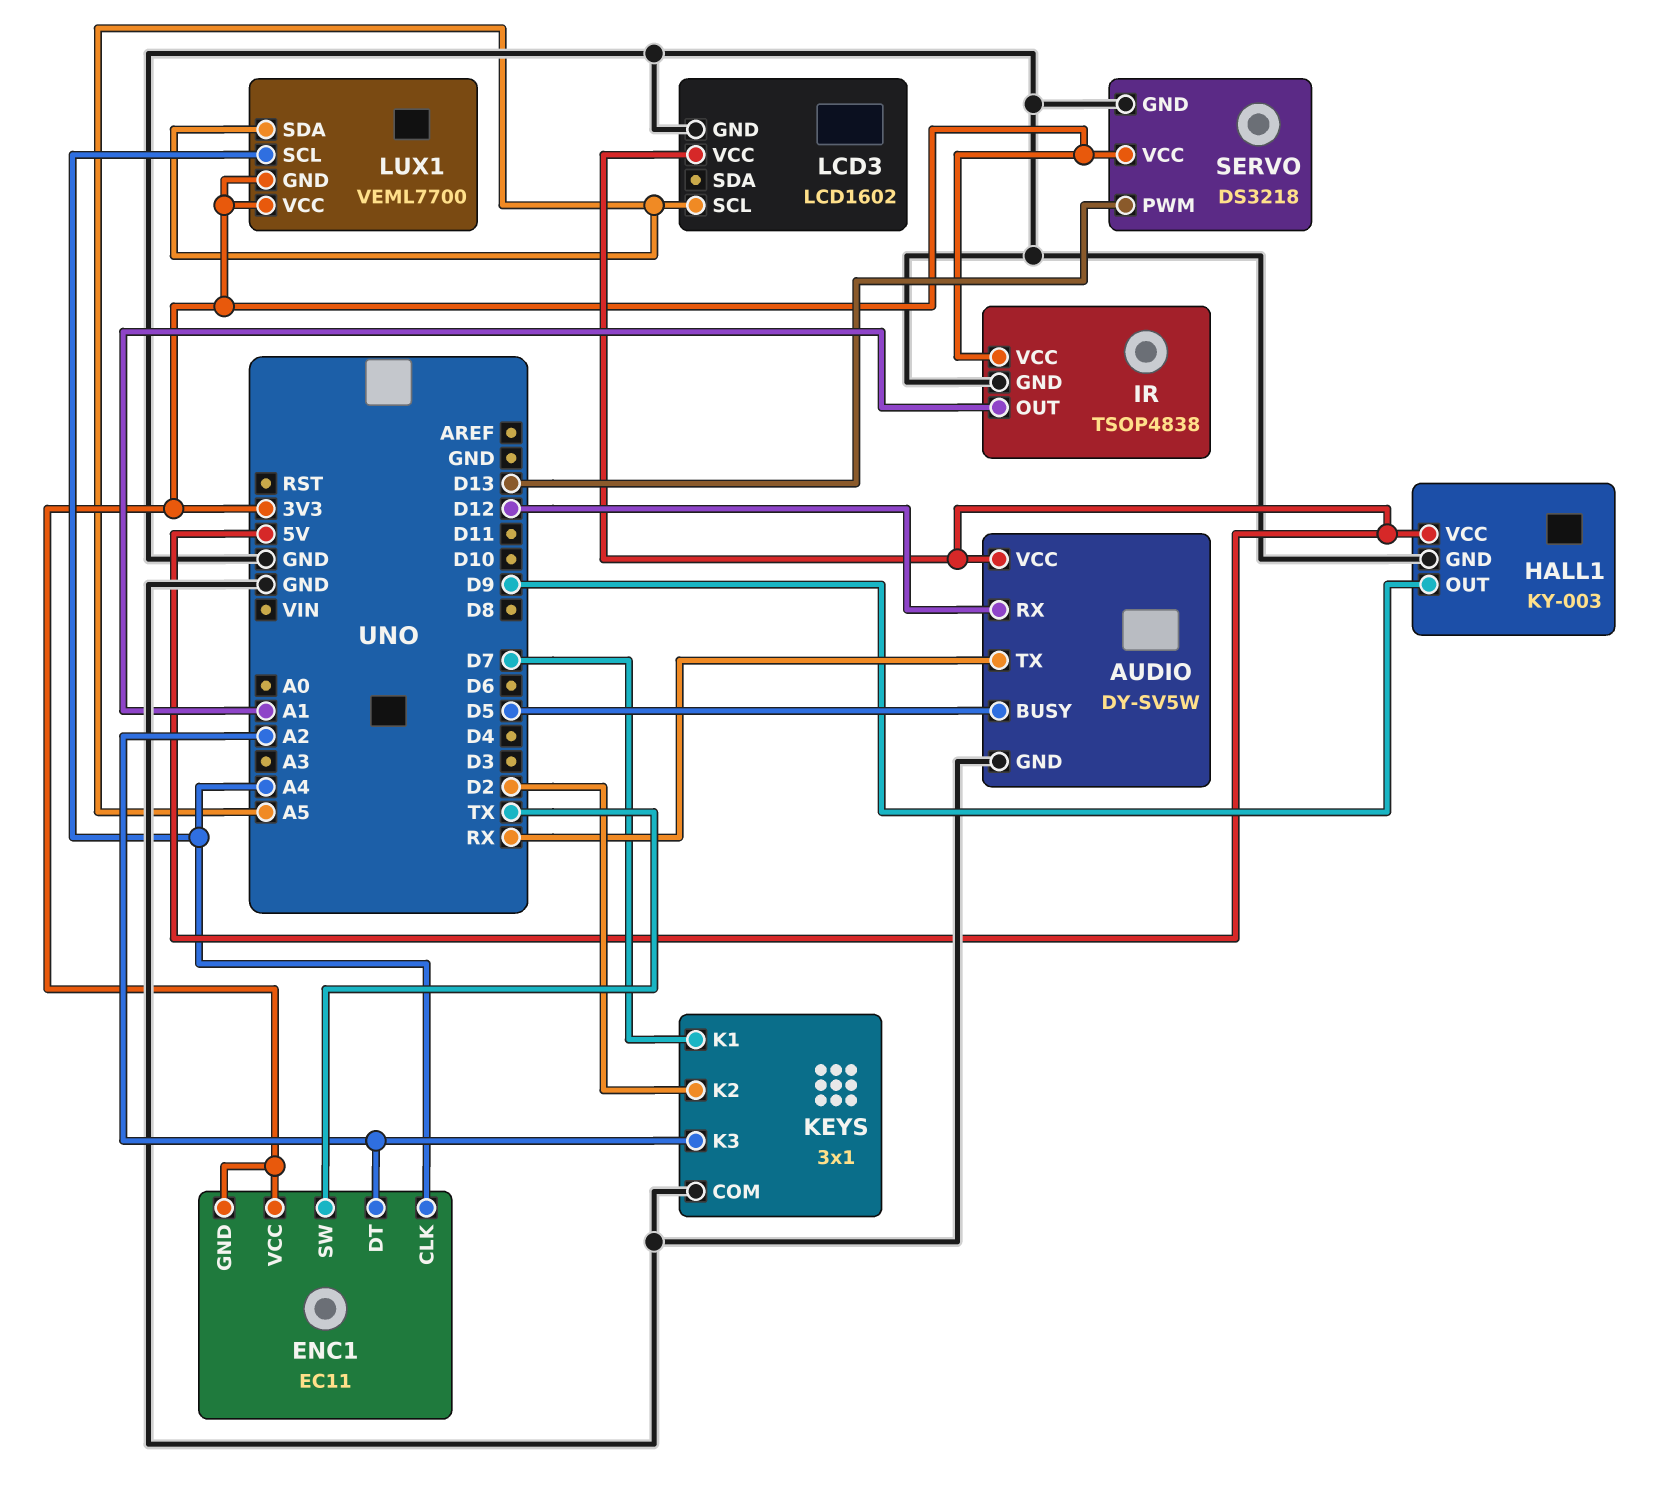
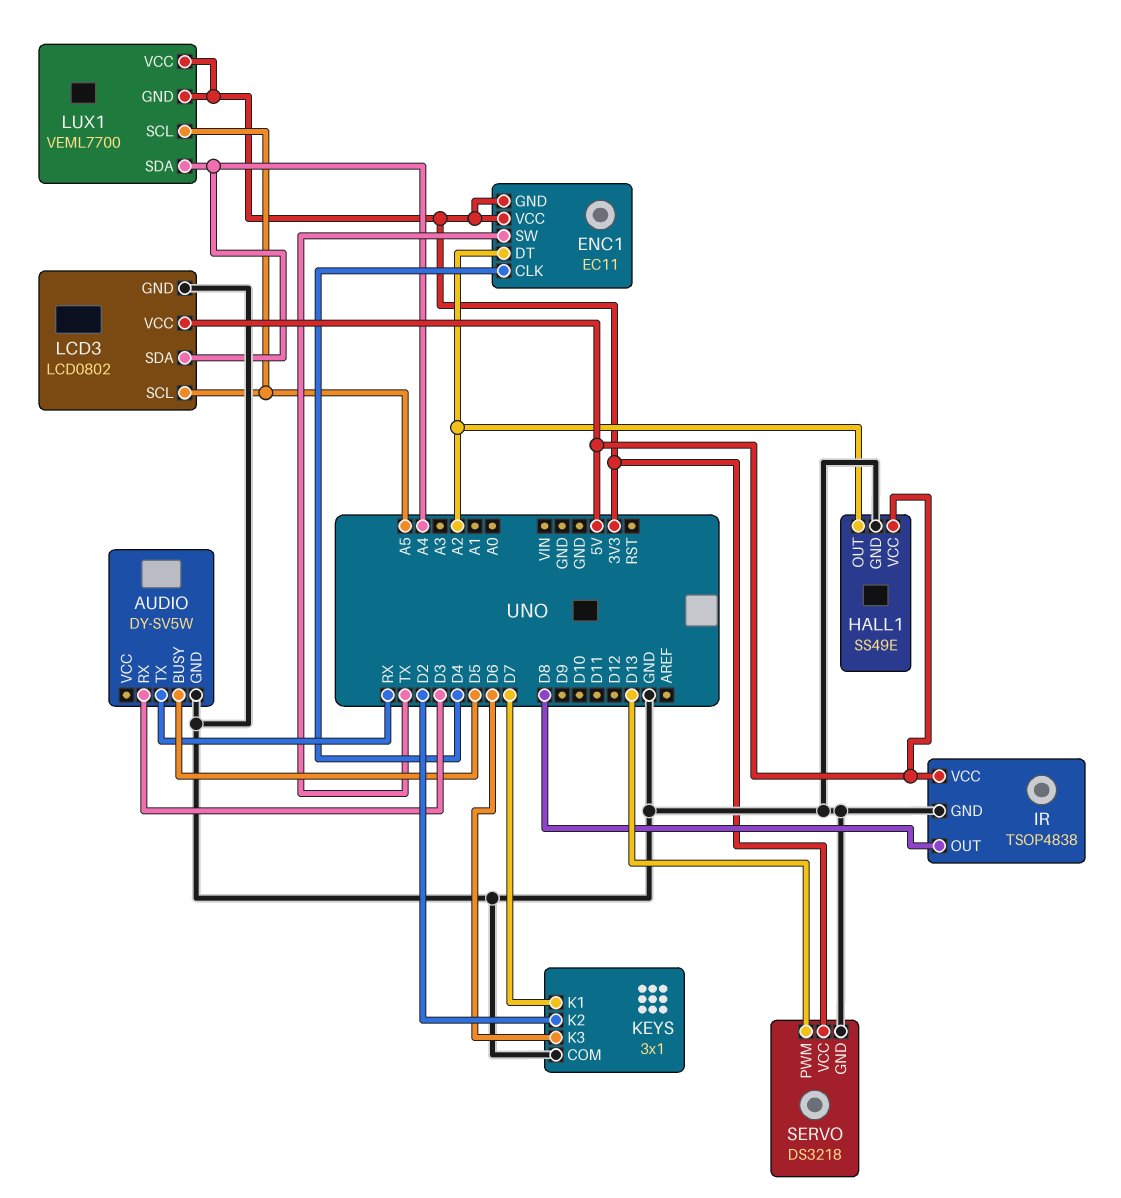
AUDIO pin RX: D12 -> D3
AUDIO pin VCC: 5V -> none
ENC1 pin CLK: A4 -> D4
HALL1: KY-003 -> SS49E
HALL1 pin OUT: D9 -> A2
IR pin OUT: A1 -> D8
IR pin VCC: 3V3 -> 5V
KEYS pin K3: A2 -> D6
LCD3: LCD1602 -> LCD0802
LCD3 pin SDA: none -> A4
LUX1 pin SCL: A4 -> A5
LUX1 pin SDA: A5 -> A4

